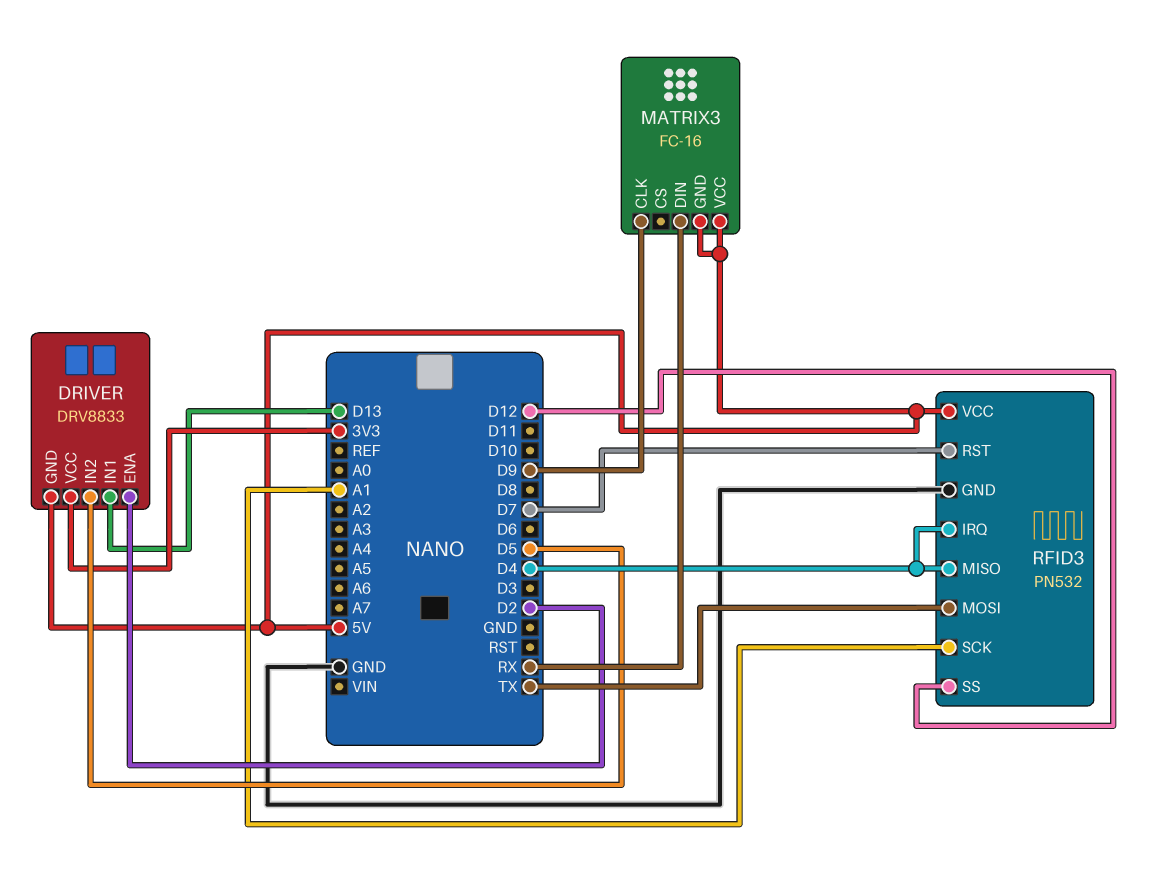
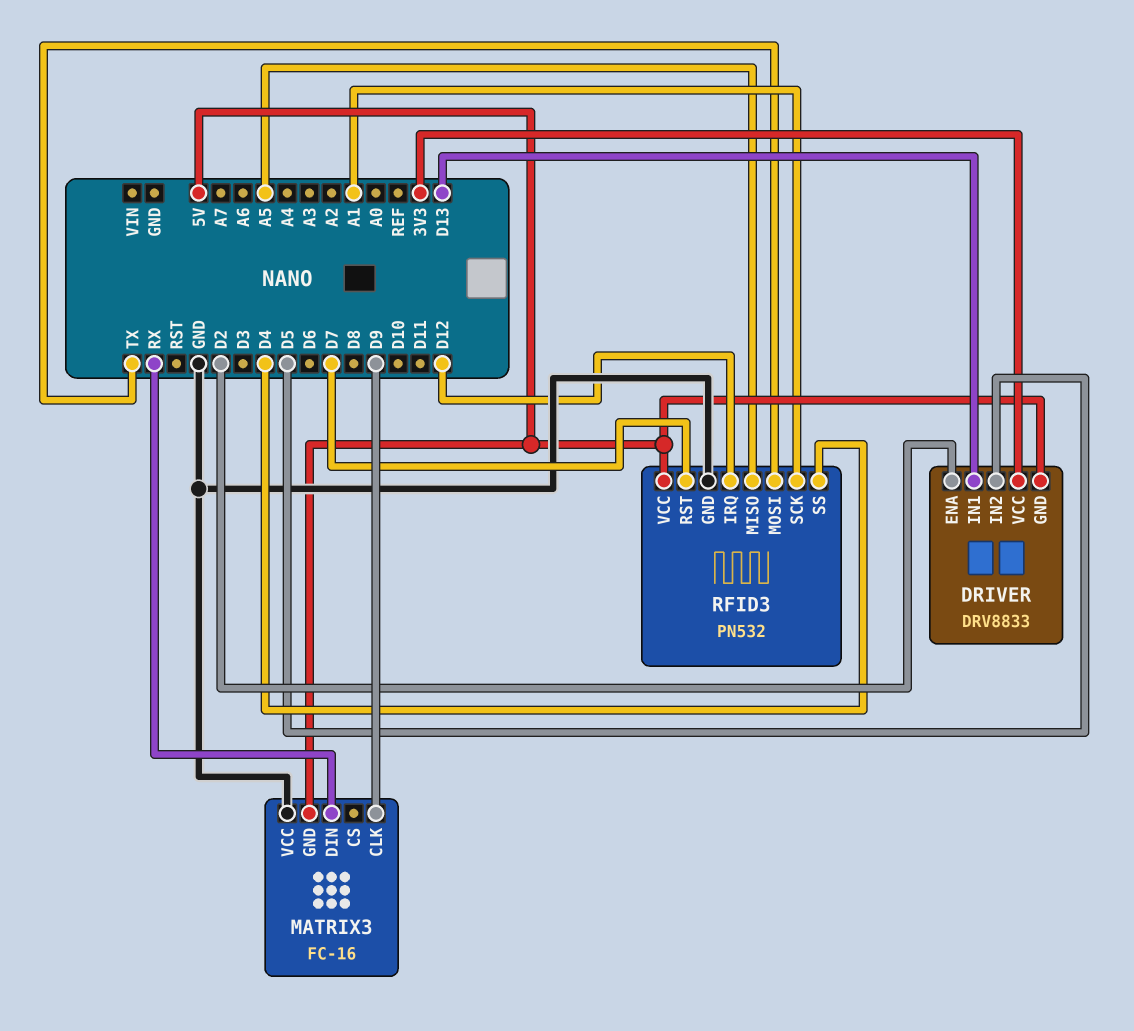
MATRIX3 pin VCC: 5V -> GND
RFID3 pin IRQ: D4 -> D12
RFID3 pin MISO: D4 -> A5
RFID3 pin SS: D12 -> D4

